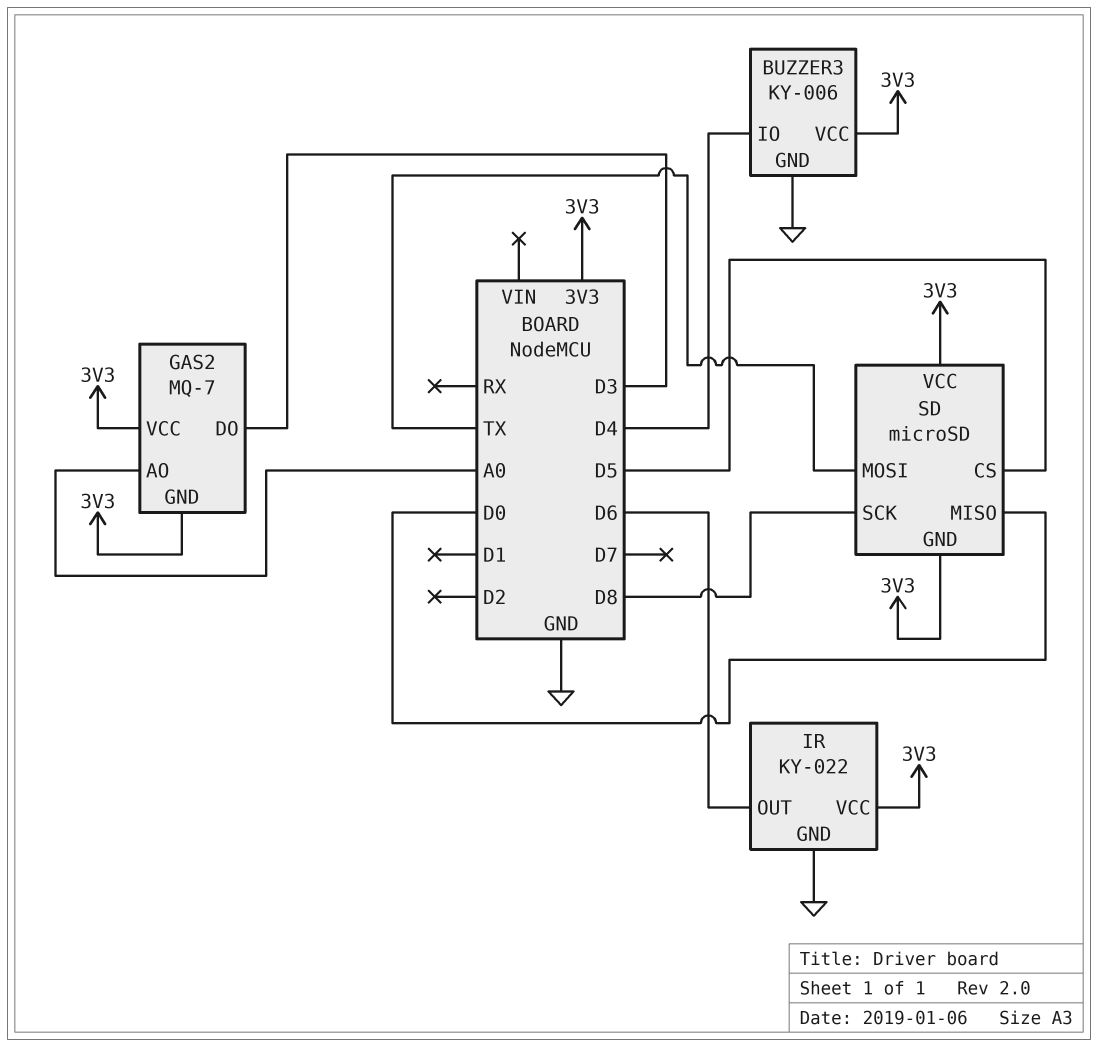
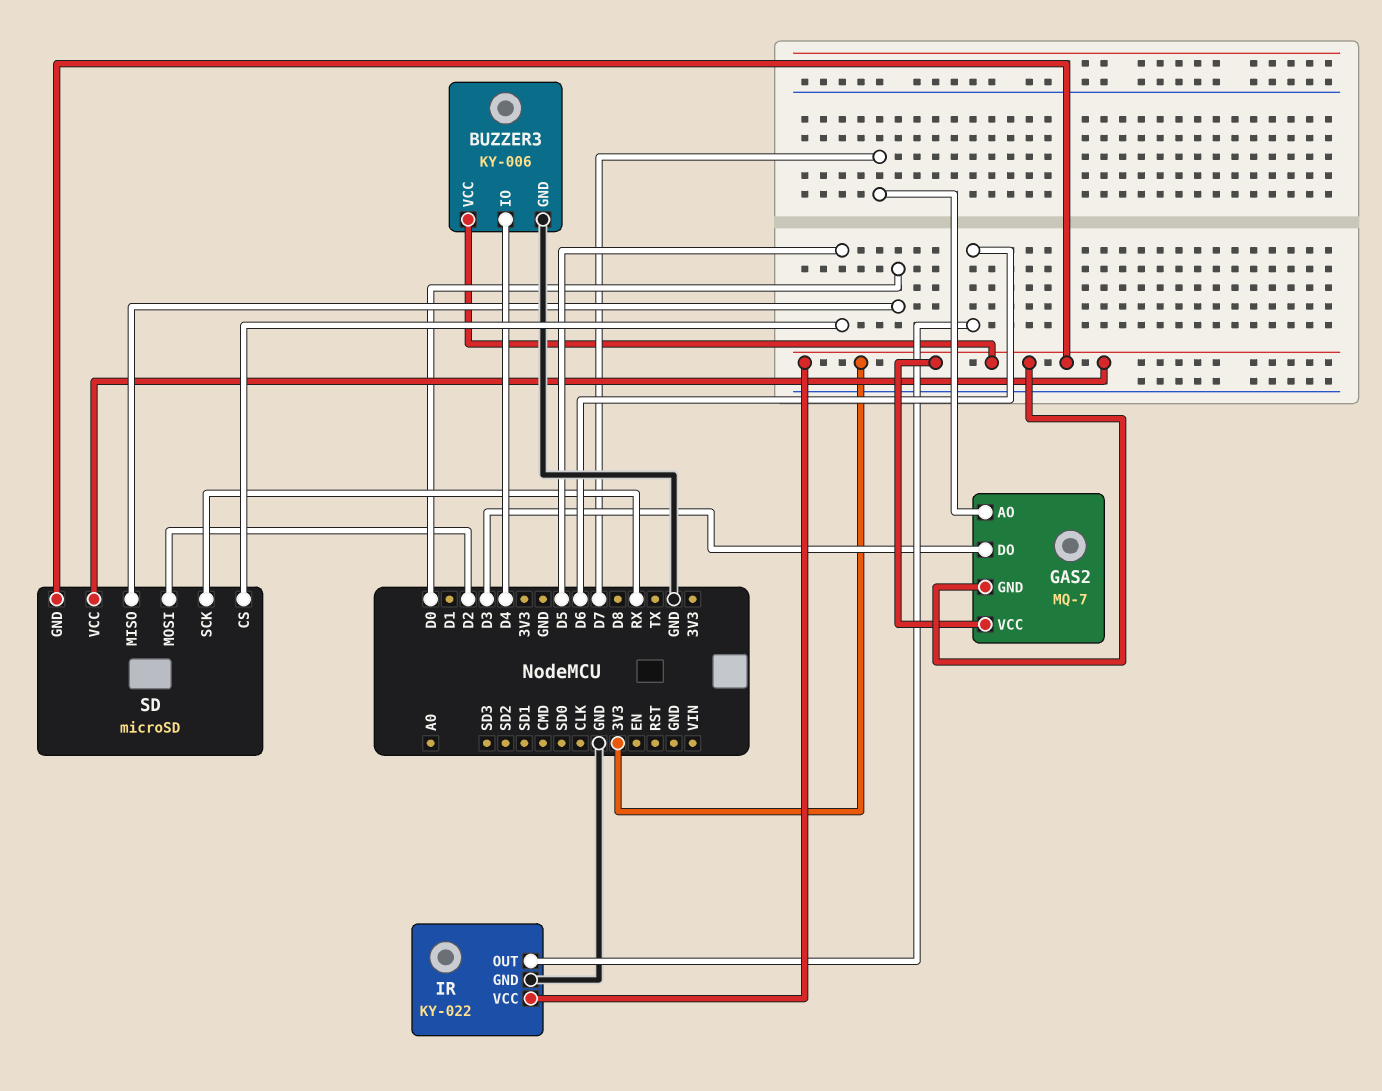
GAS2 pin AO: A0 -> D7
SD pin MOSI: TX -> D2
SD pin SCK: D8 -> RX

